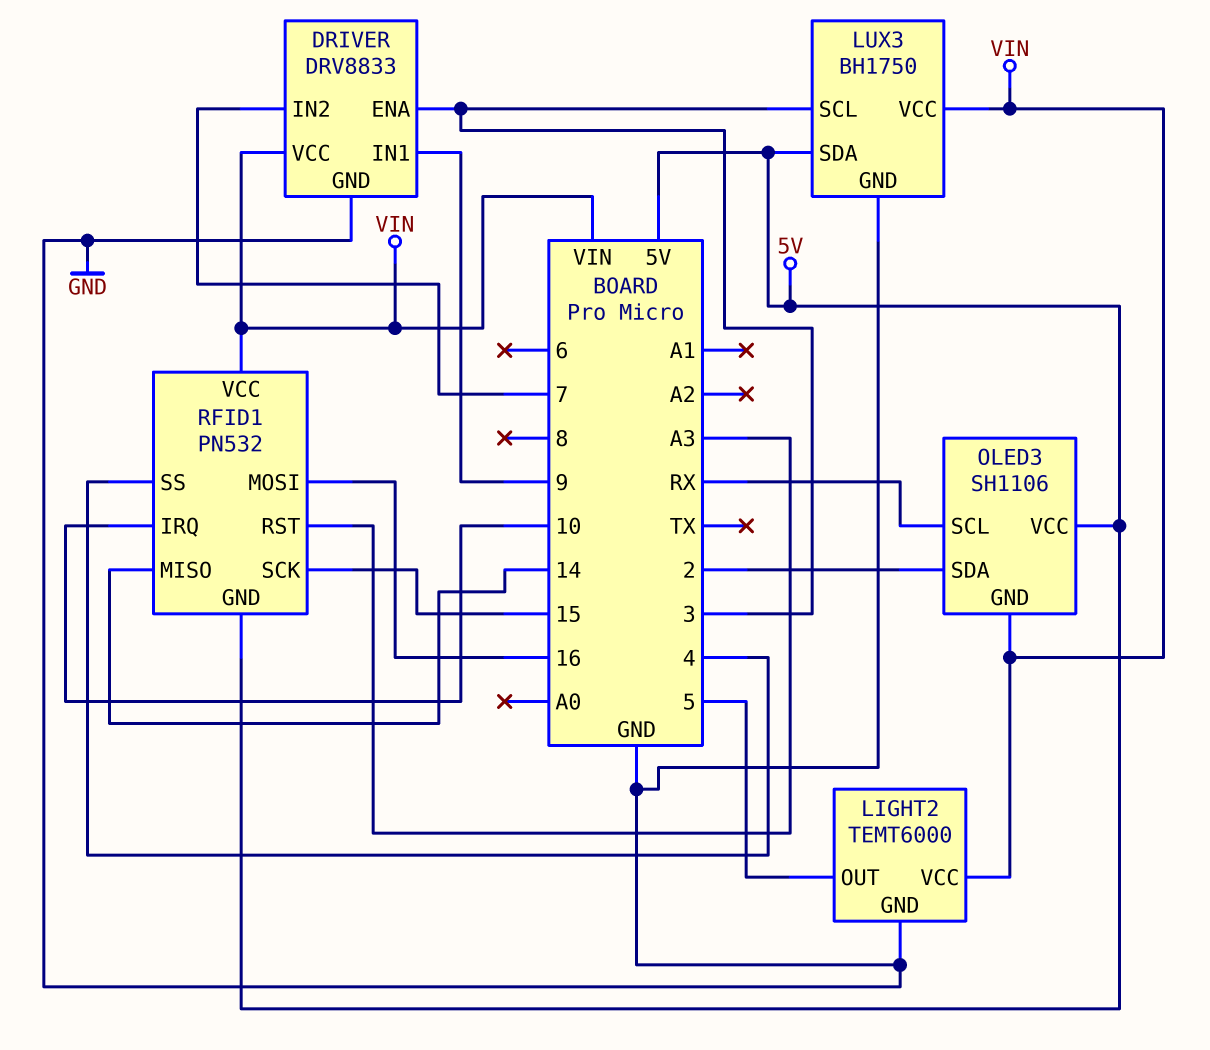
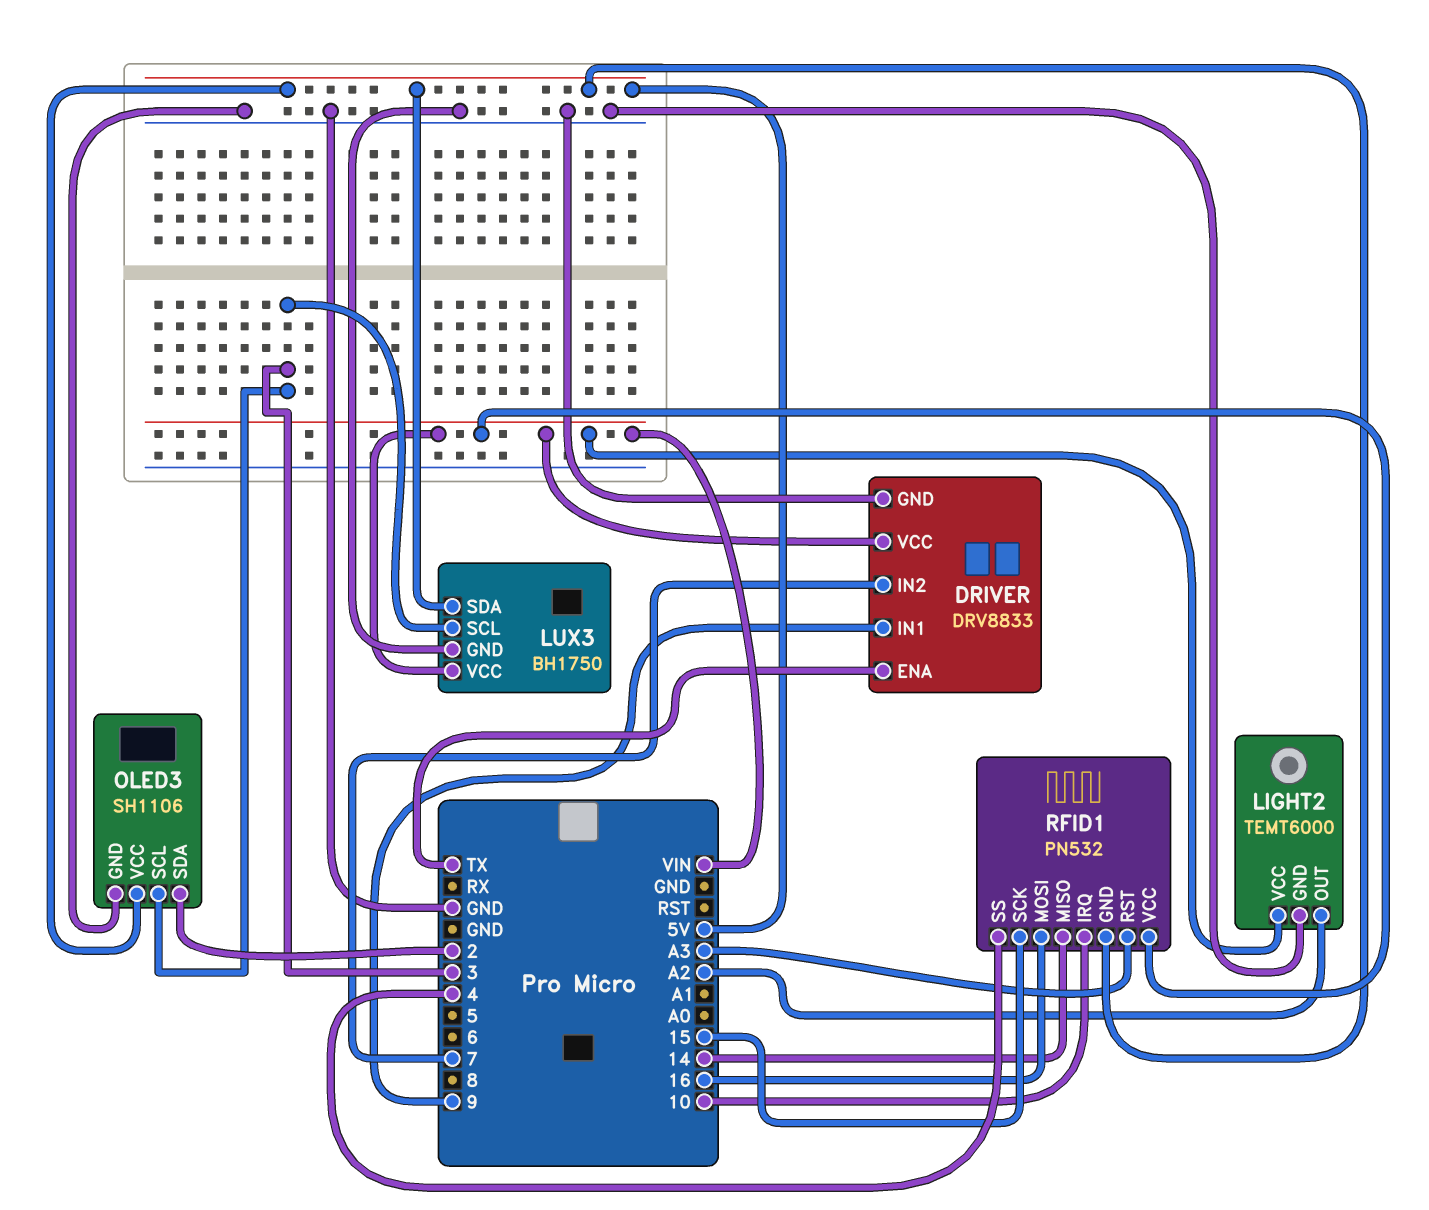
DRIVER pin ENA: 3 -> TX
LIGHT2 pin OUT: 5 -> A2
OLED3 pin GND: VIN -> GND
OLED3 pin SCL: RX -> 3

